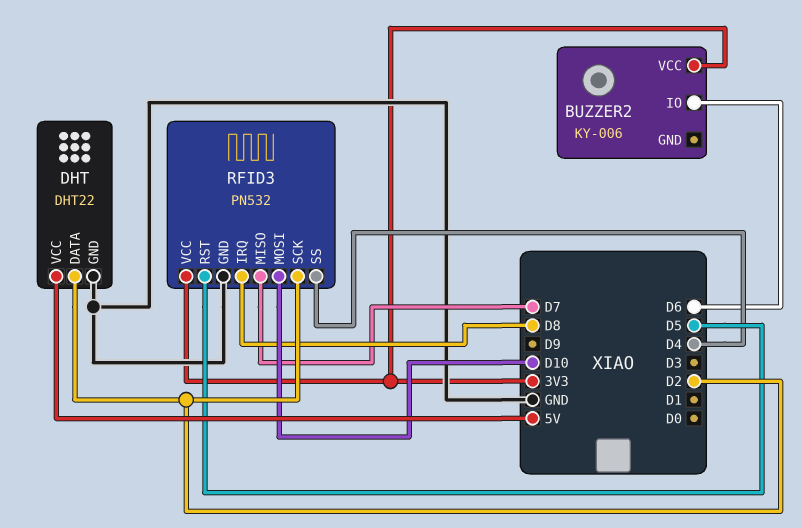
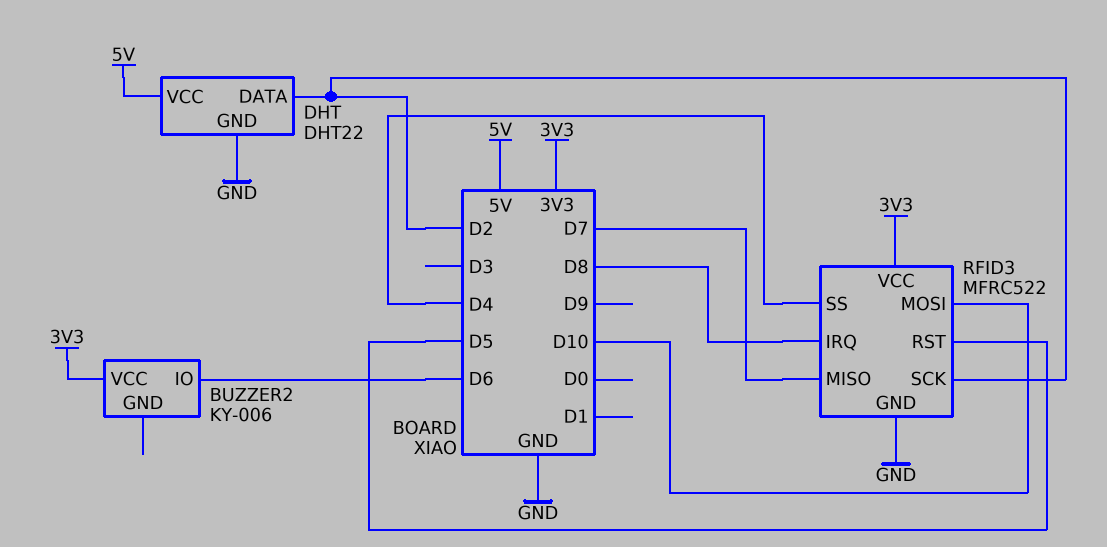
RFID3: PN532 -> MFRC522

